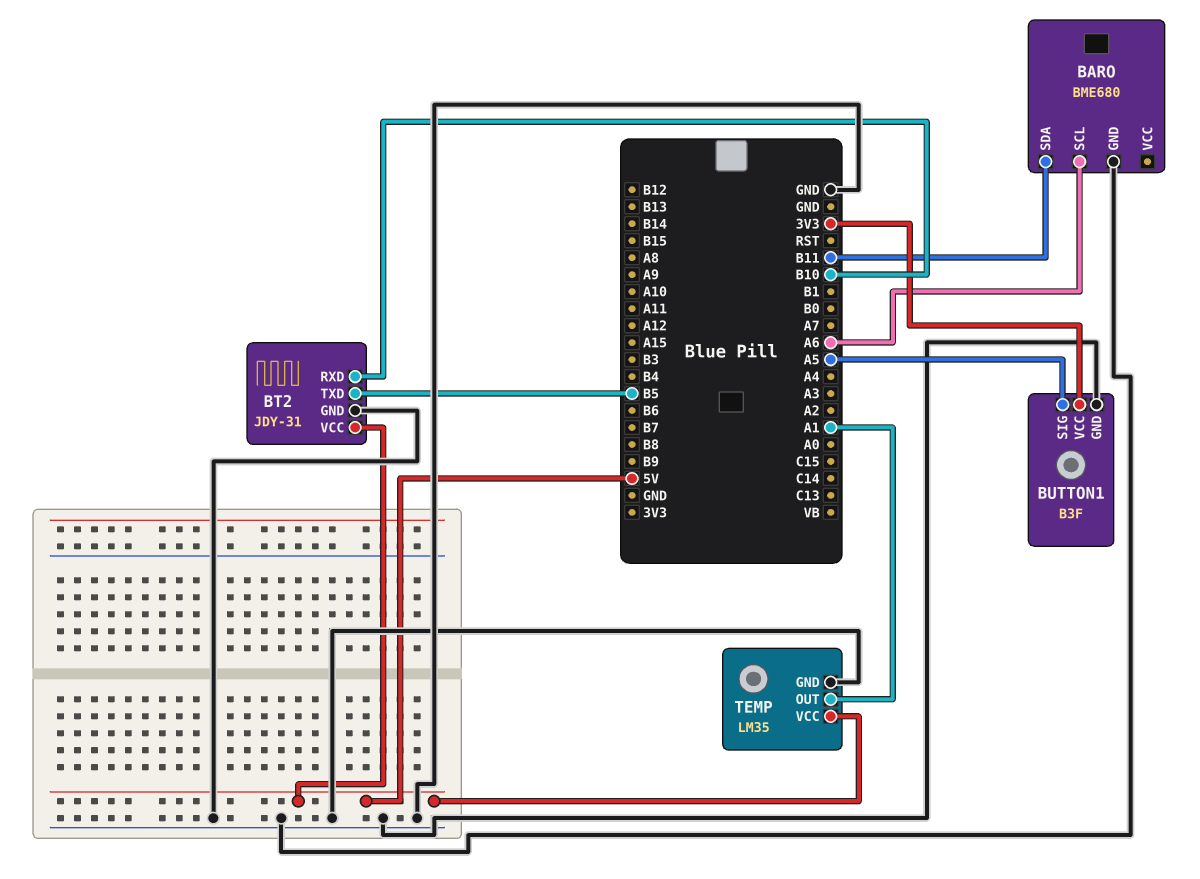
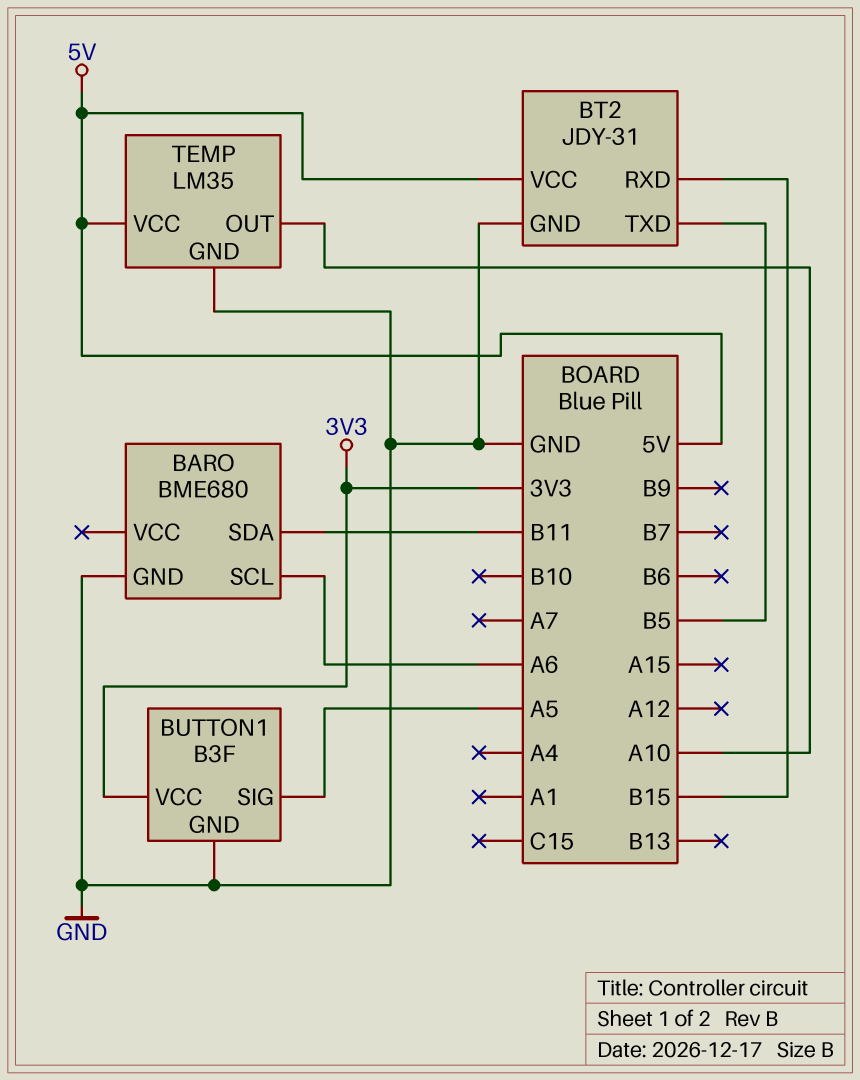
BT2 pin RXD: B10 -> B15
TEMP pin OUT: A1 -> A10

